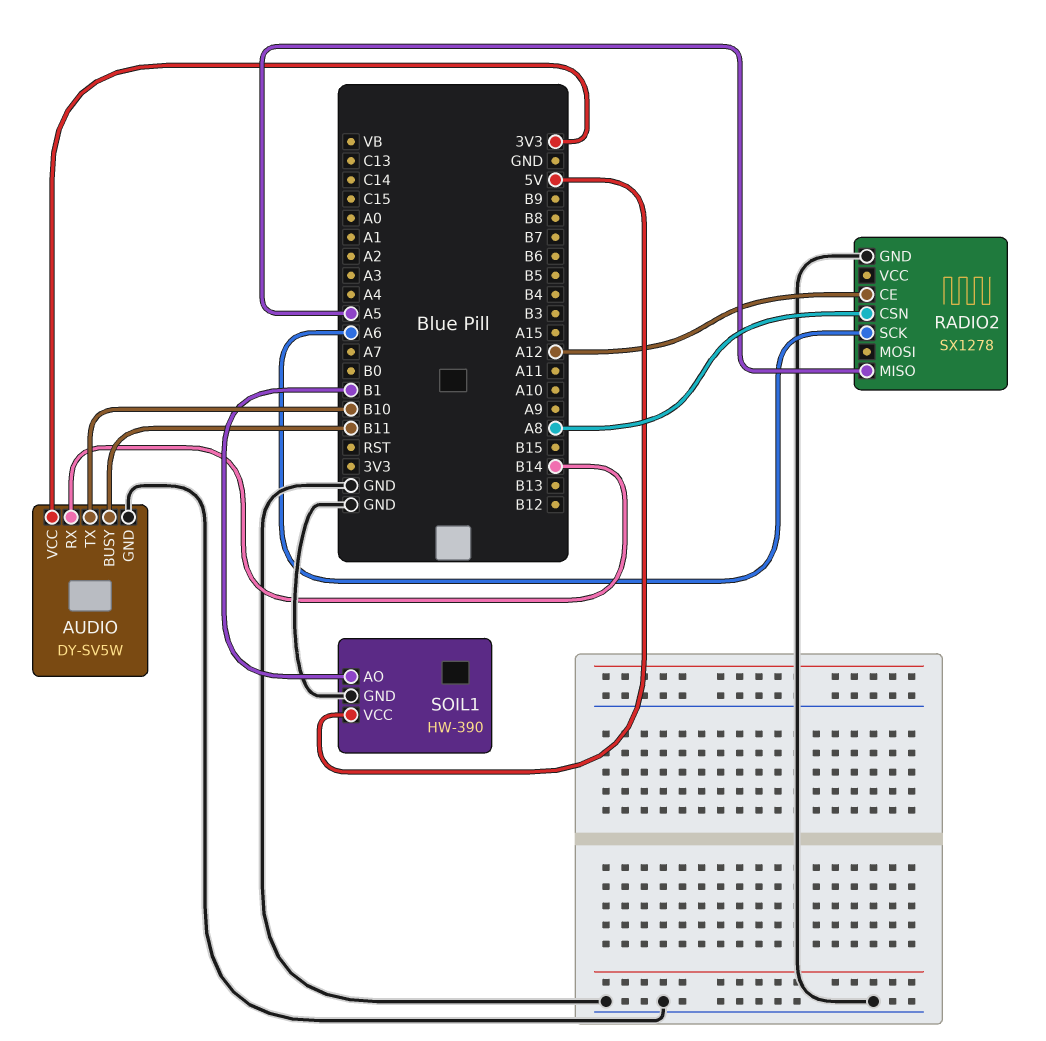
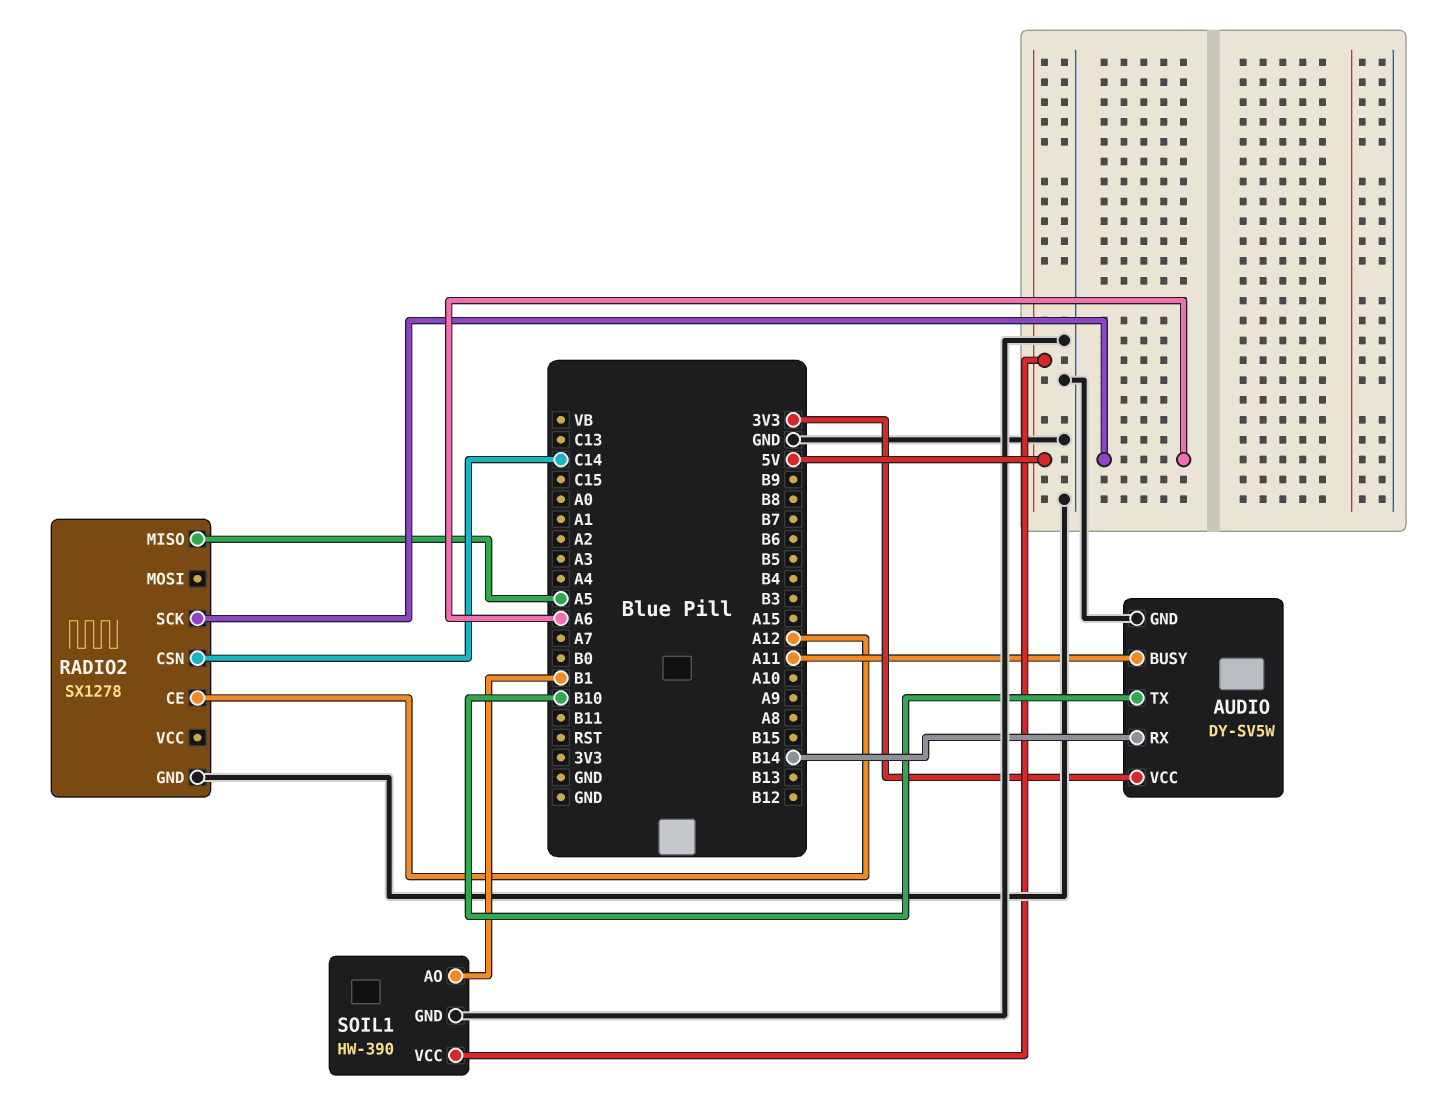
AUDIO pin BUSY: B11 -> A11
RADIO2 pin CSN: A8 -> C14

